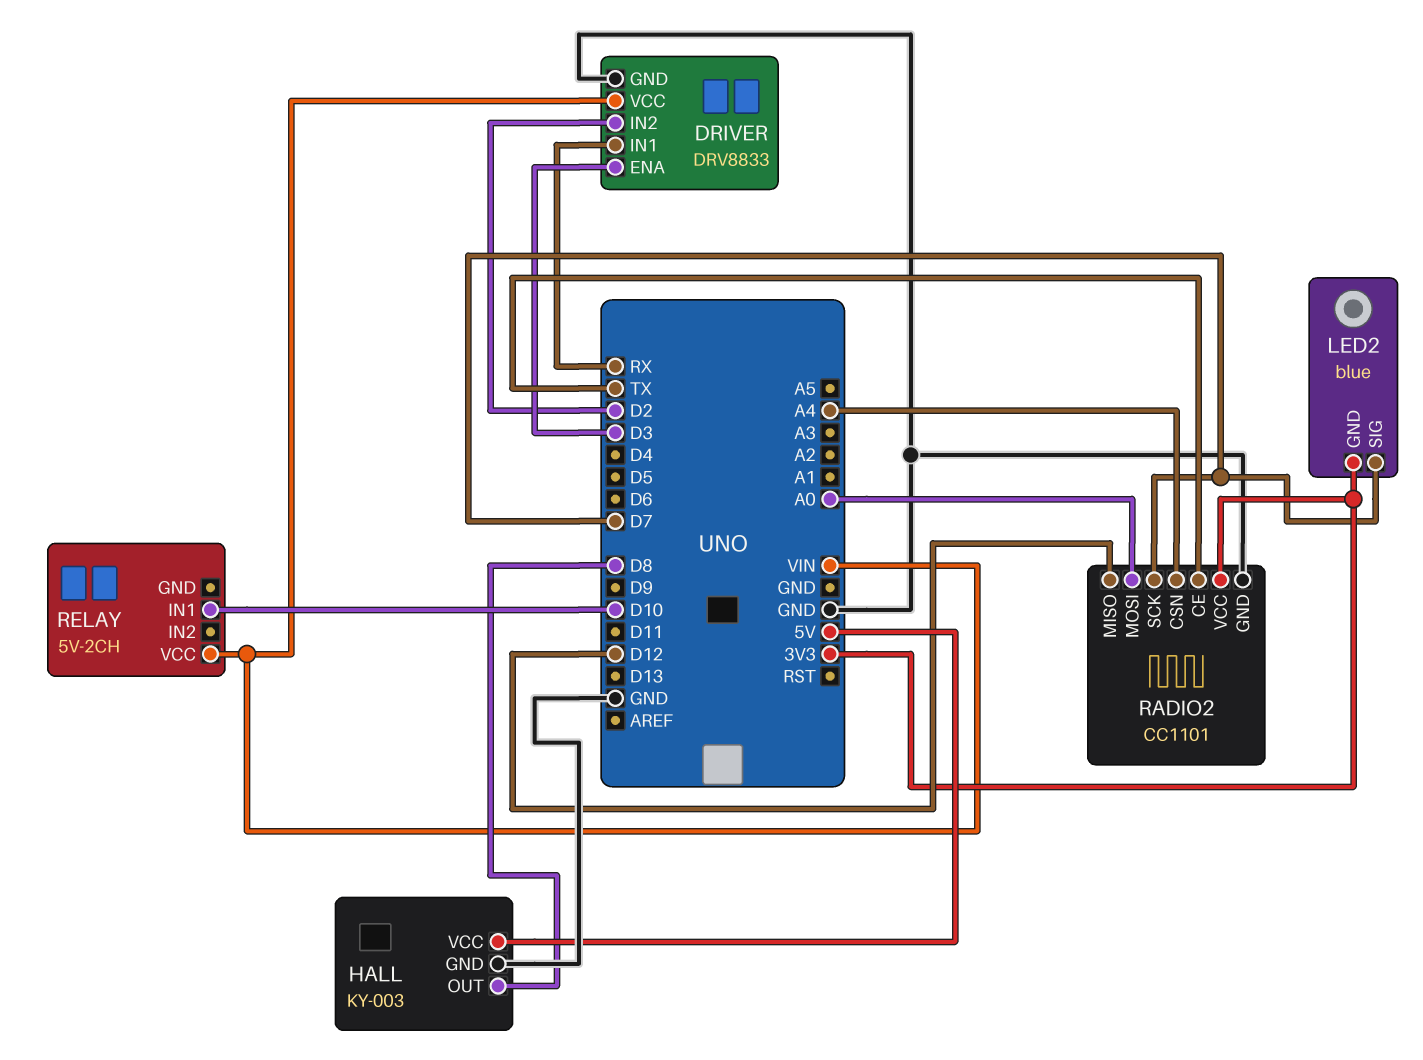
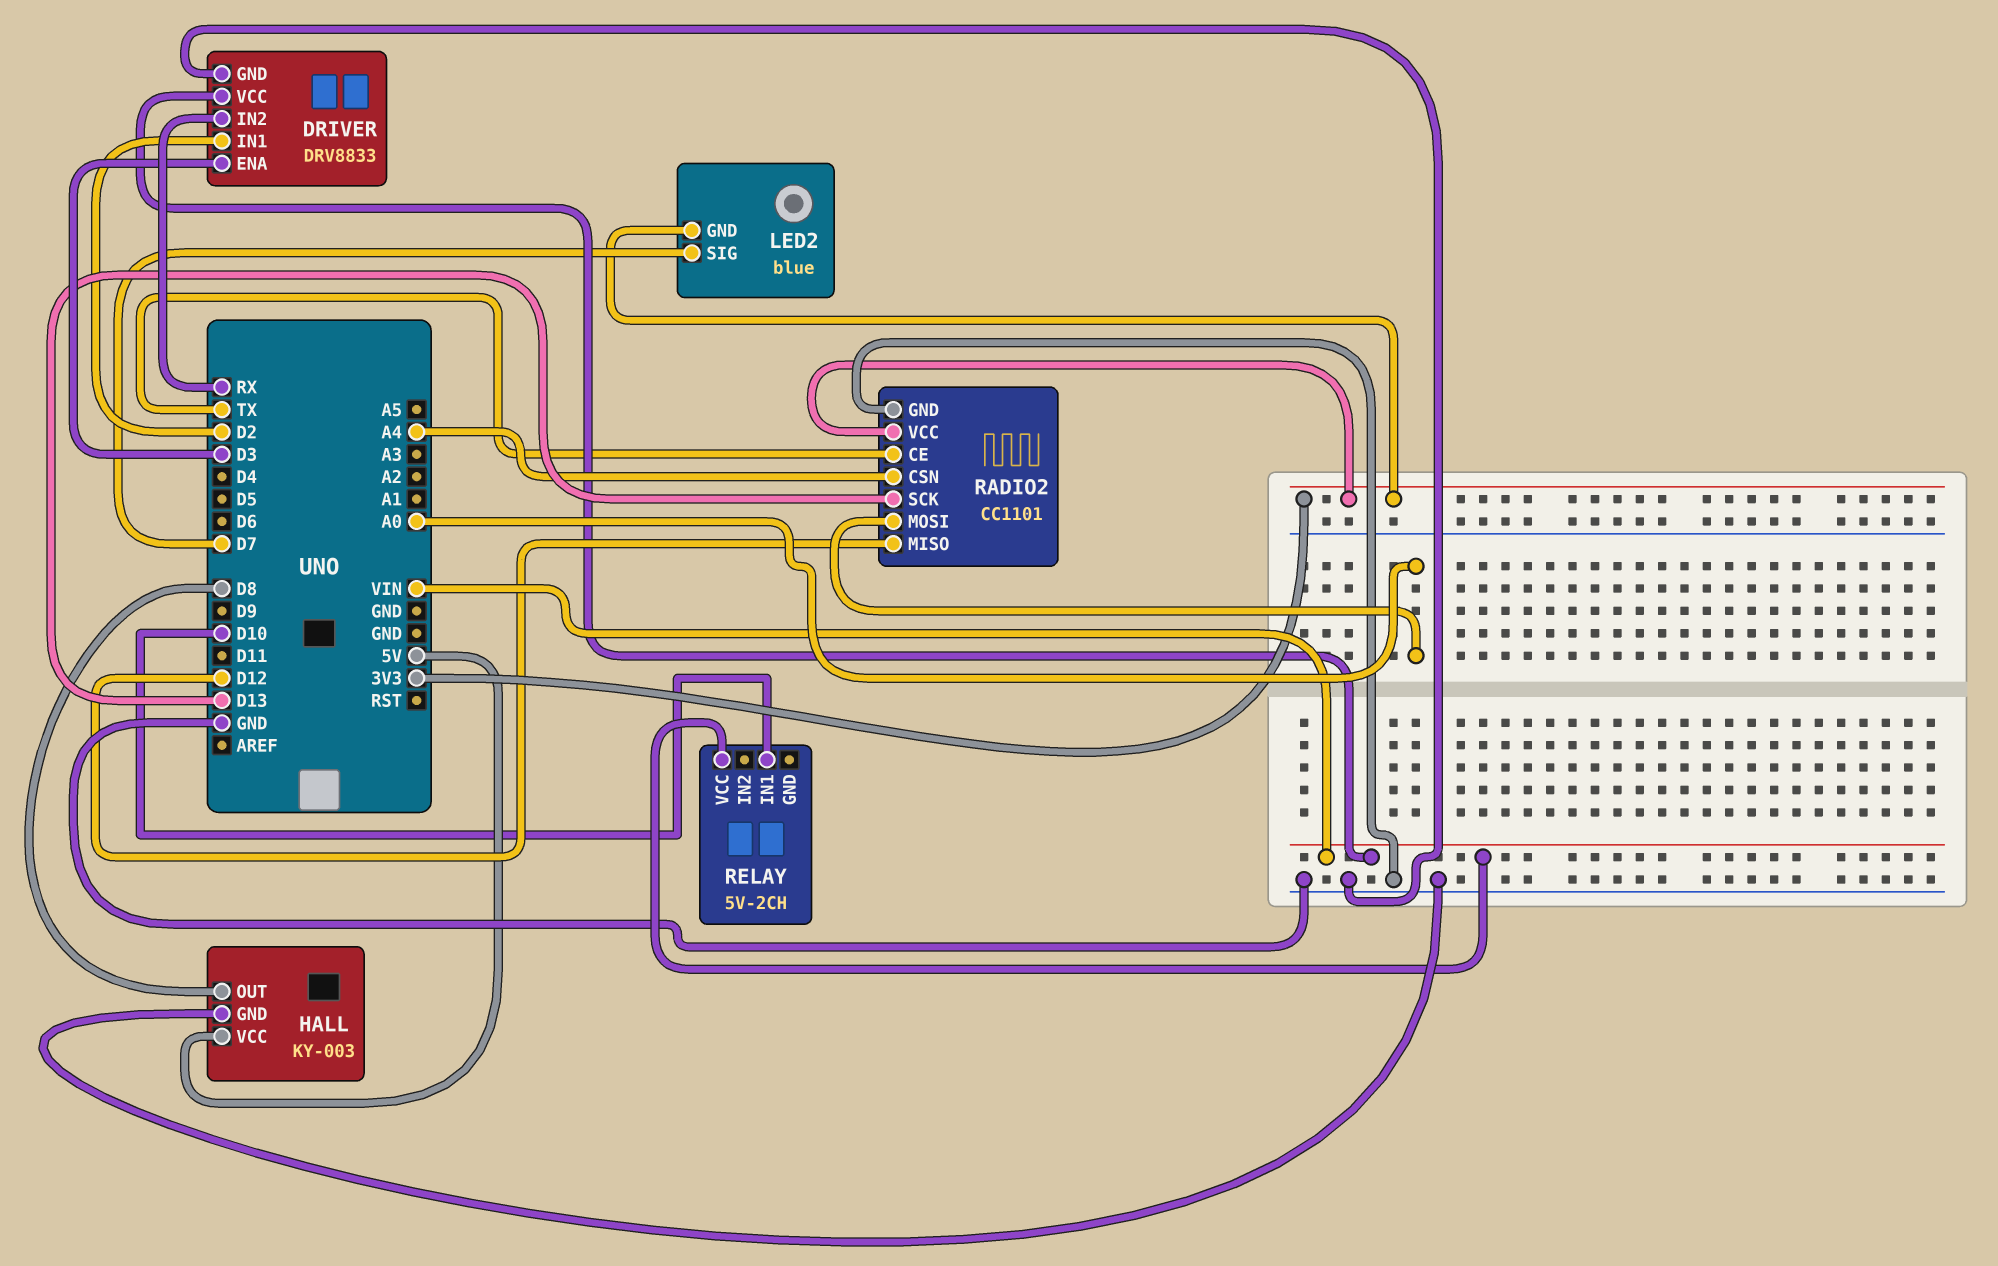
DRIVER pin IN1: RX -> D2
DRIVER pin IN2: D2 -> RX
RADIO2 pin SCK: D7 -> D13

